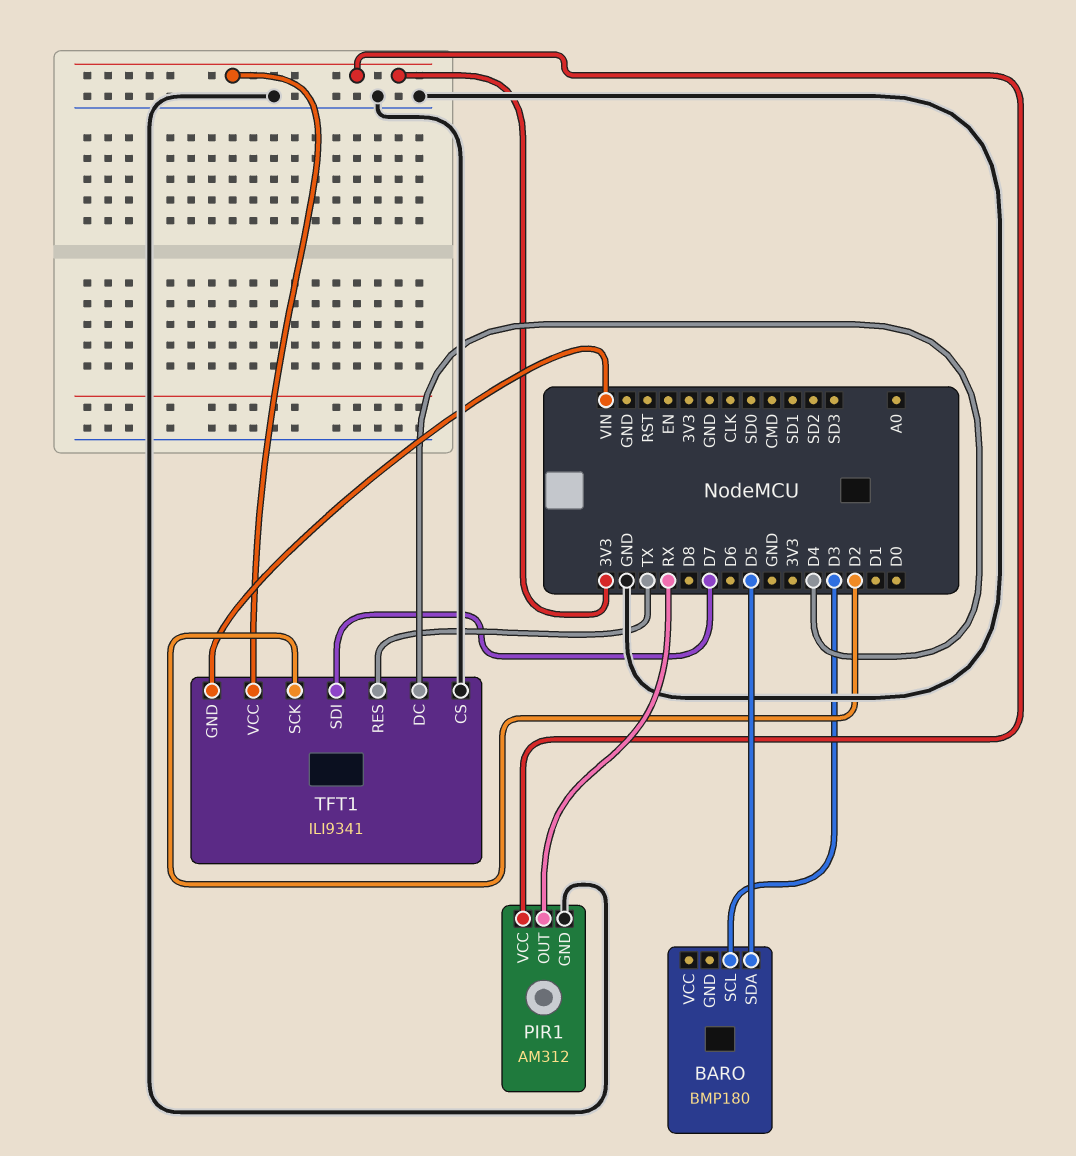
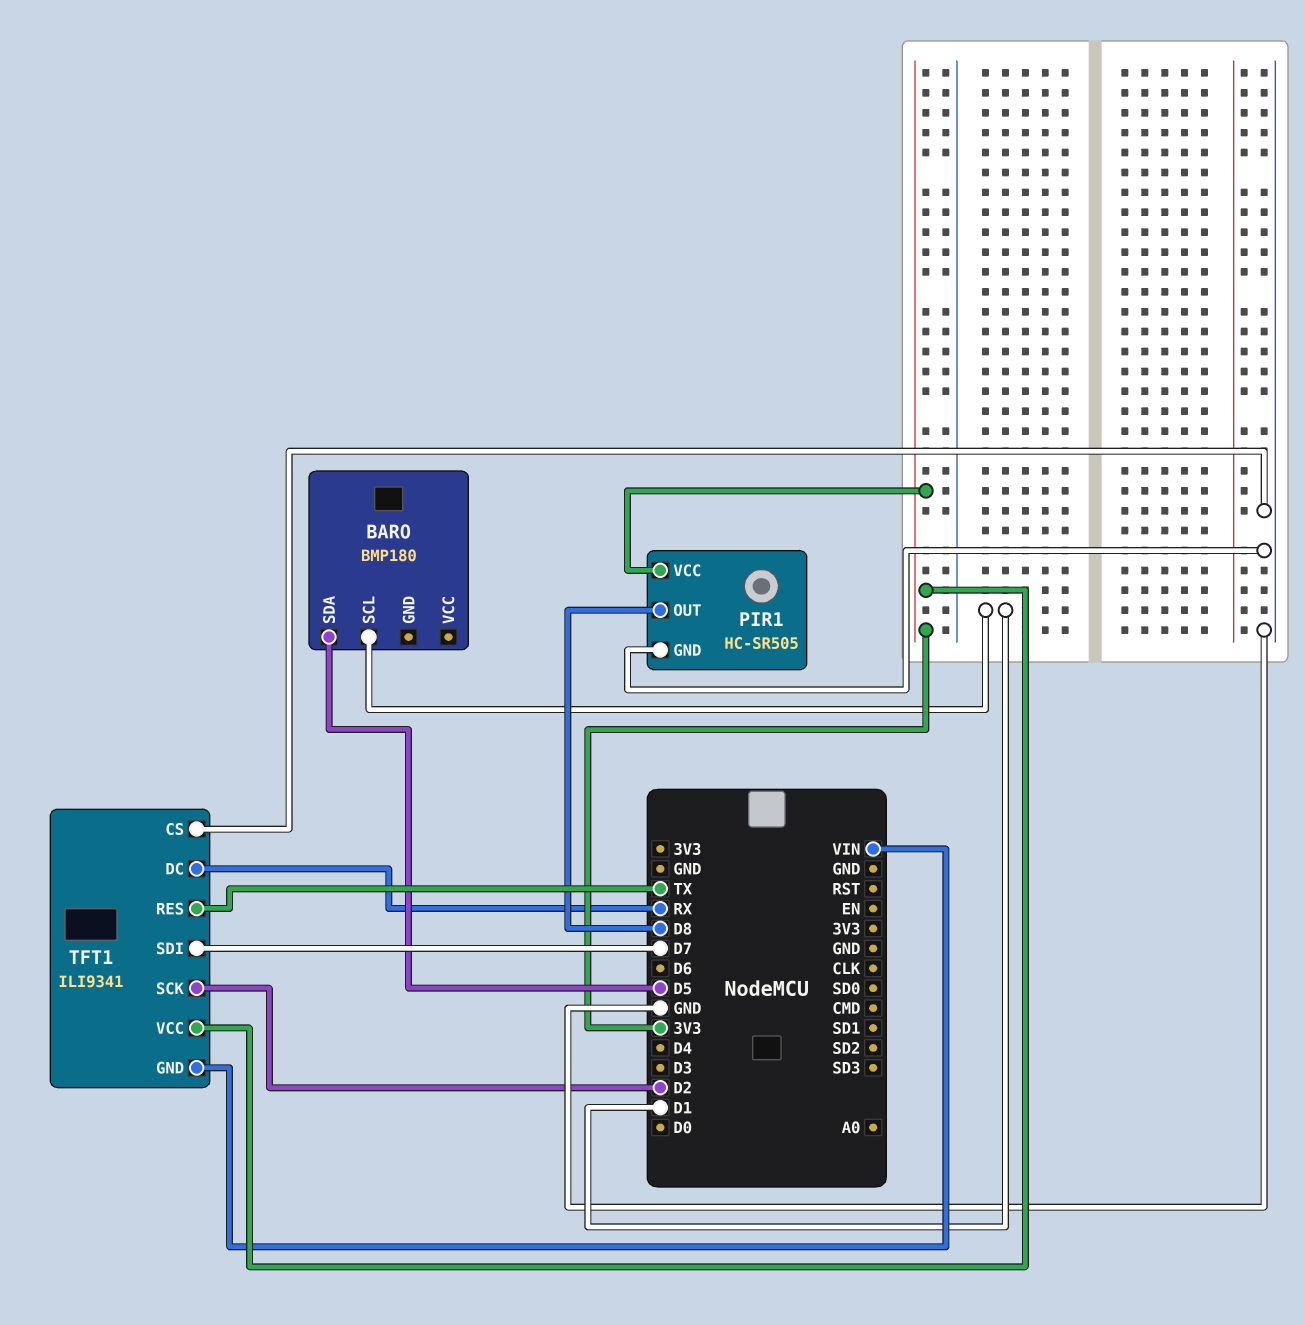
BARO pin SCL: D3 -> D1
PIR1: AM312 -> HC-SR505
PIR1 pin OUT: RX -> D8
TFT1 pin DC: D4 -> RX

